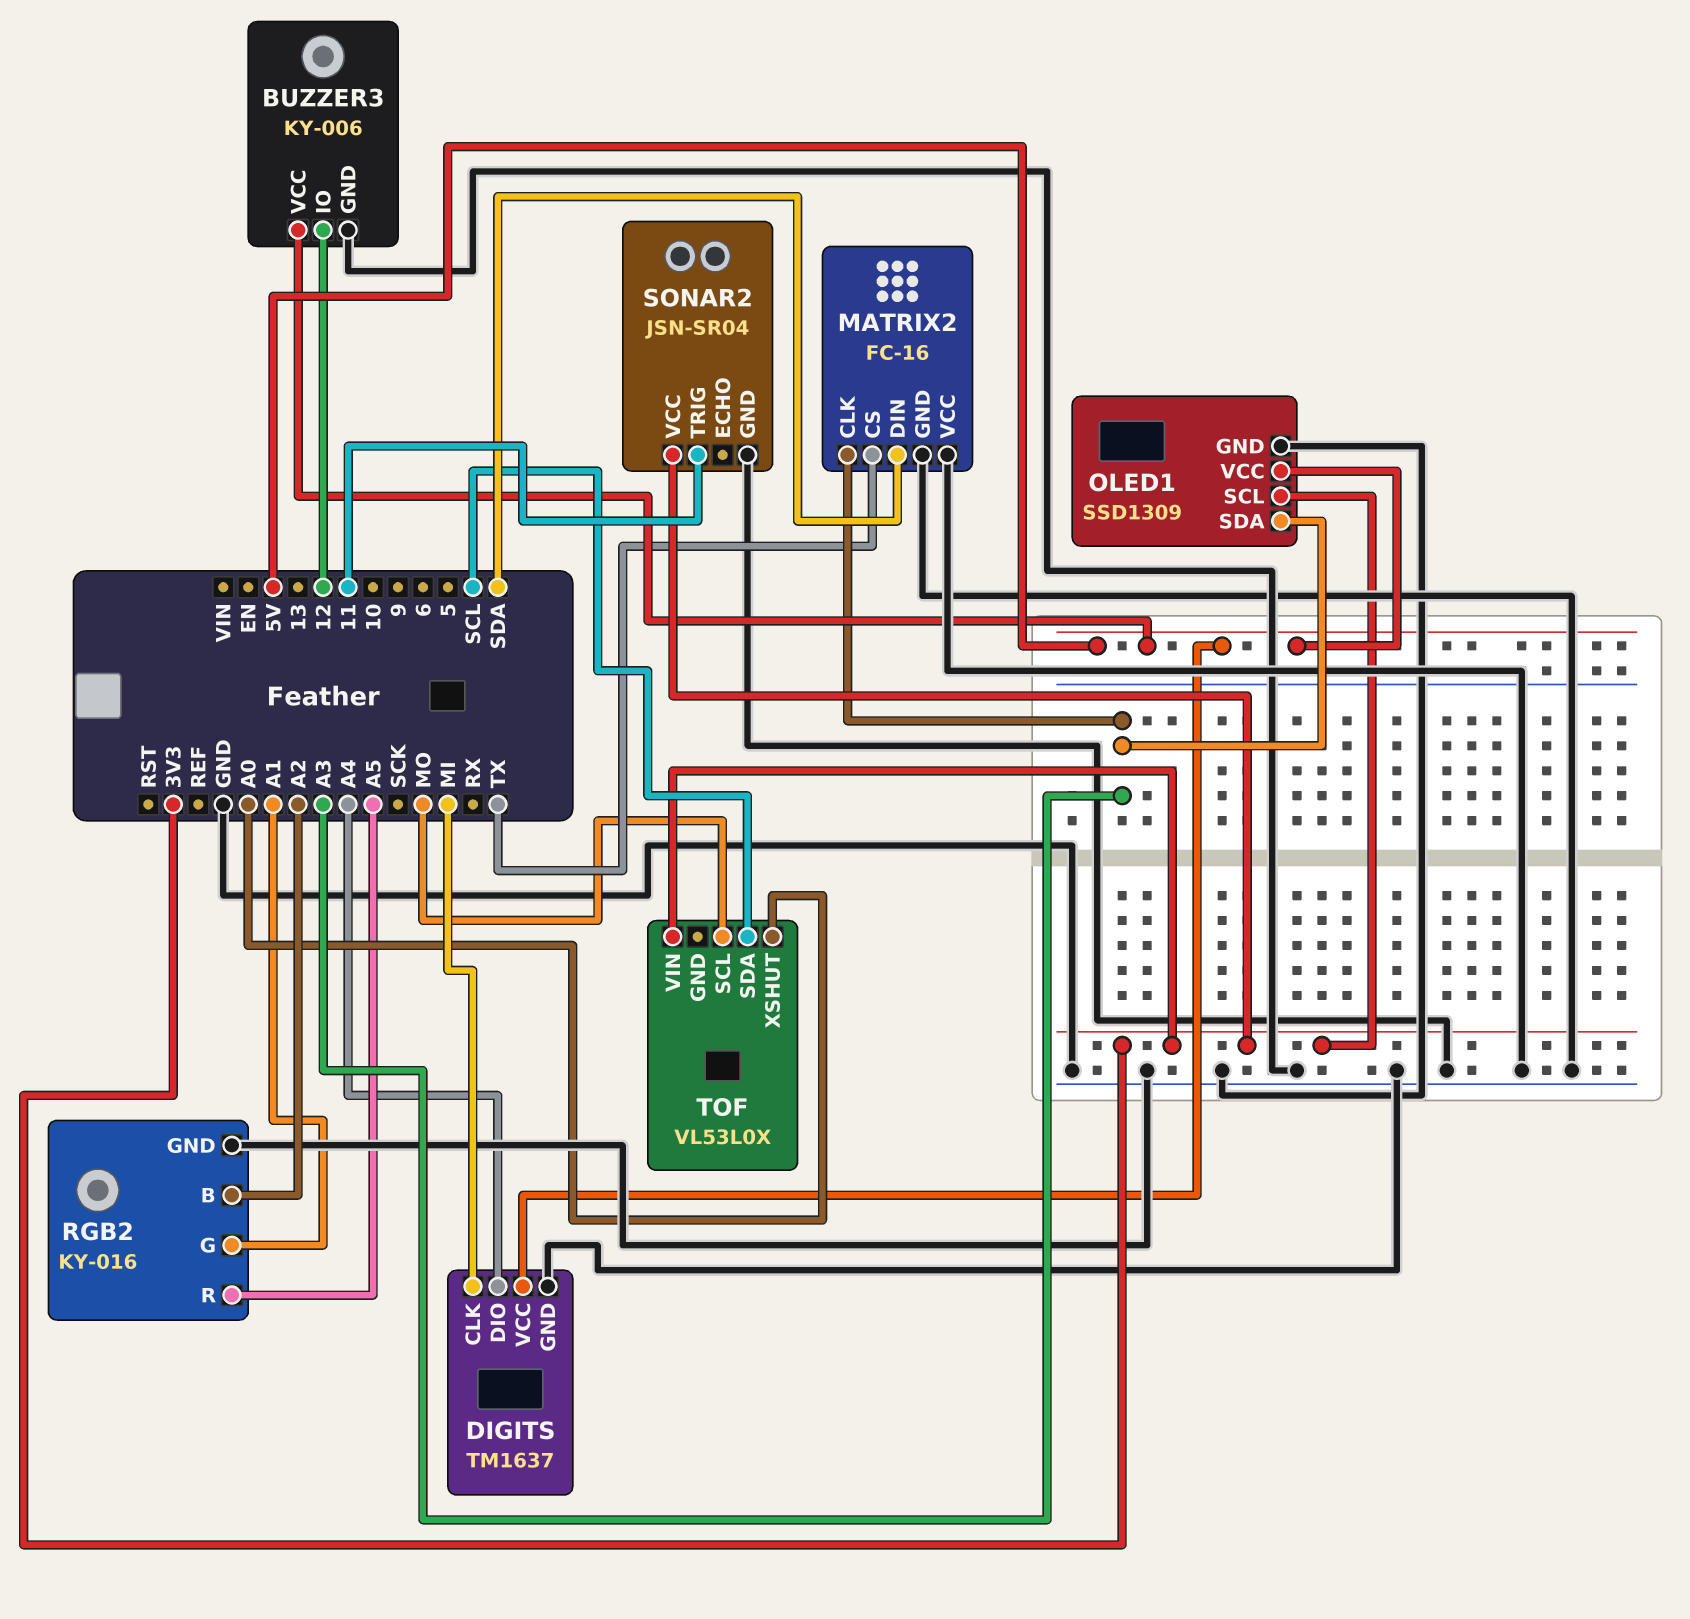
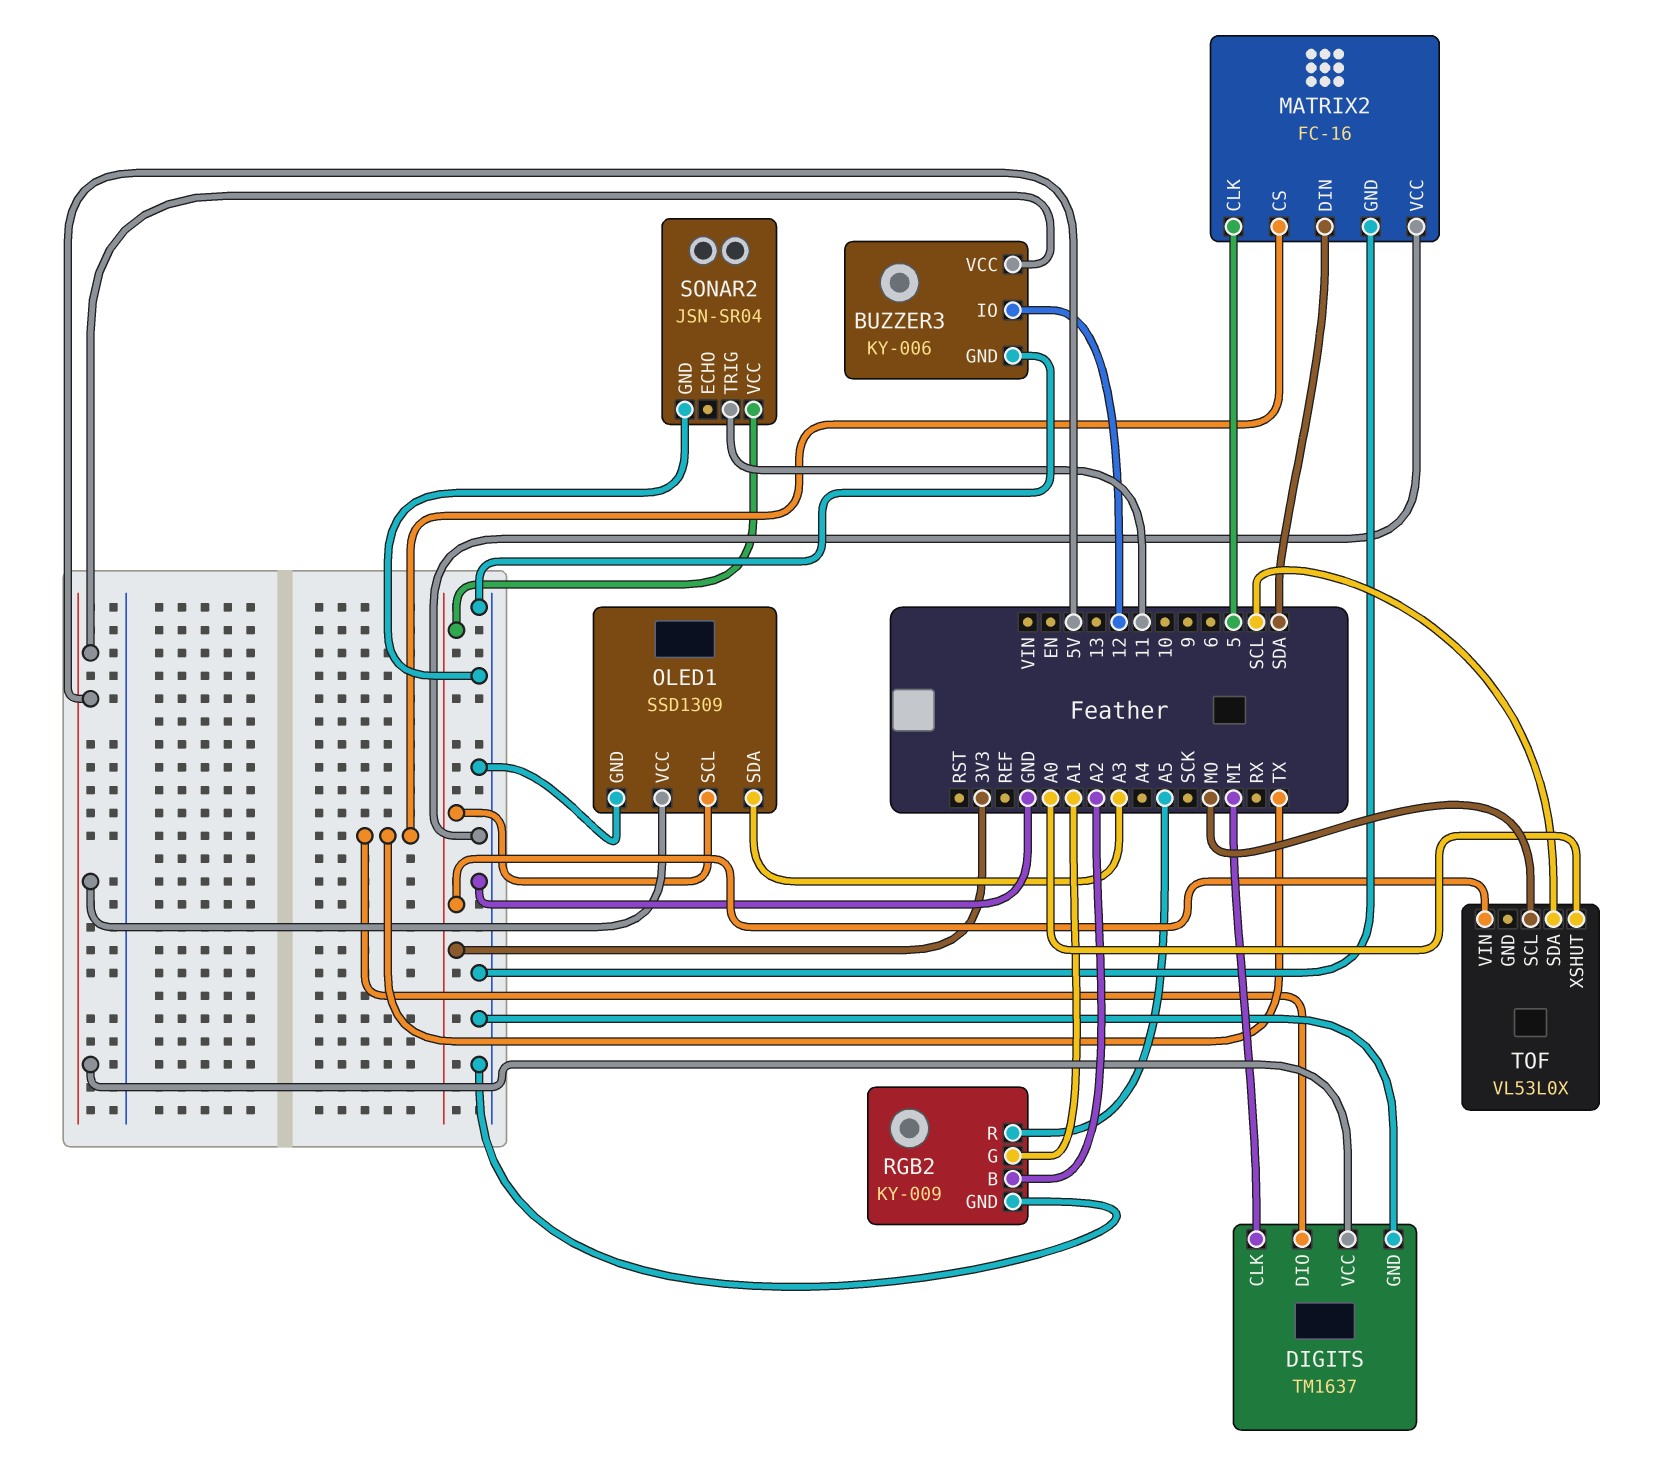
DIGITS pin DIO: A4 -> TX
MATRIX2 pin CLK: A3 -> 5
RGB2: KY-016 -> KY-009

